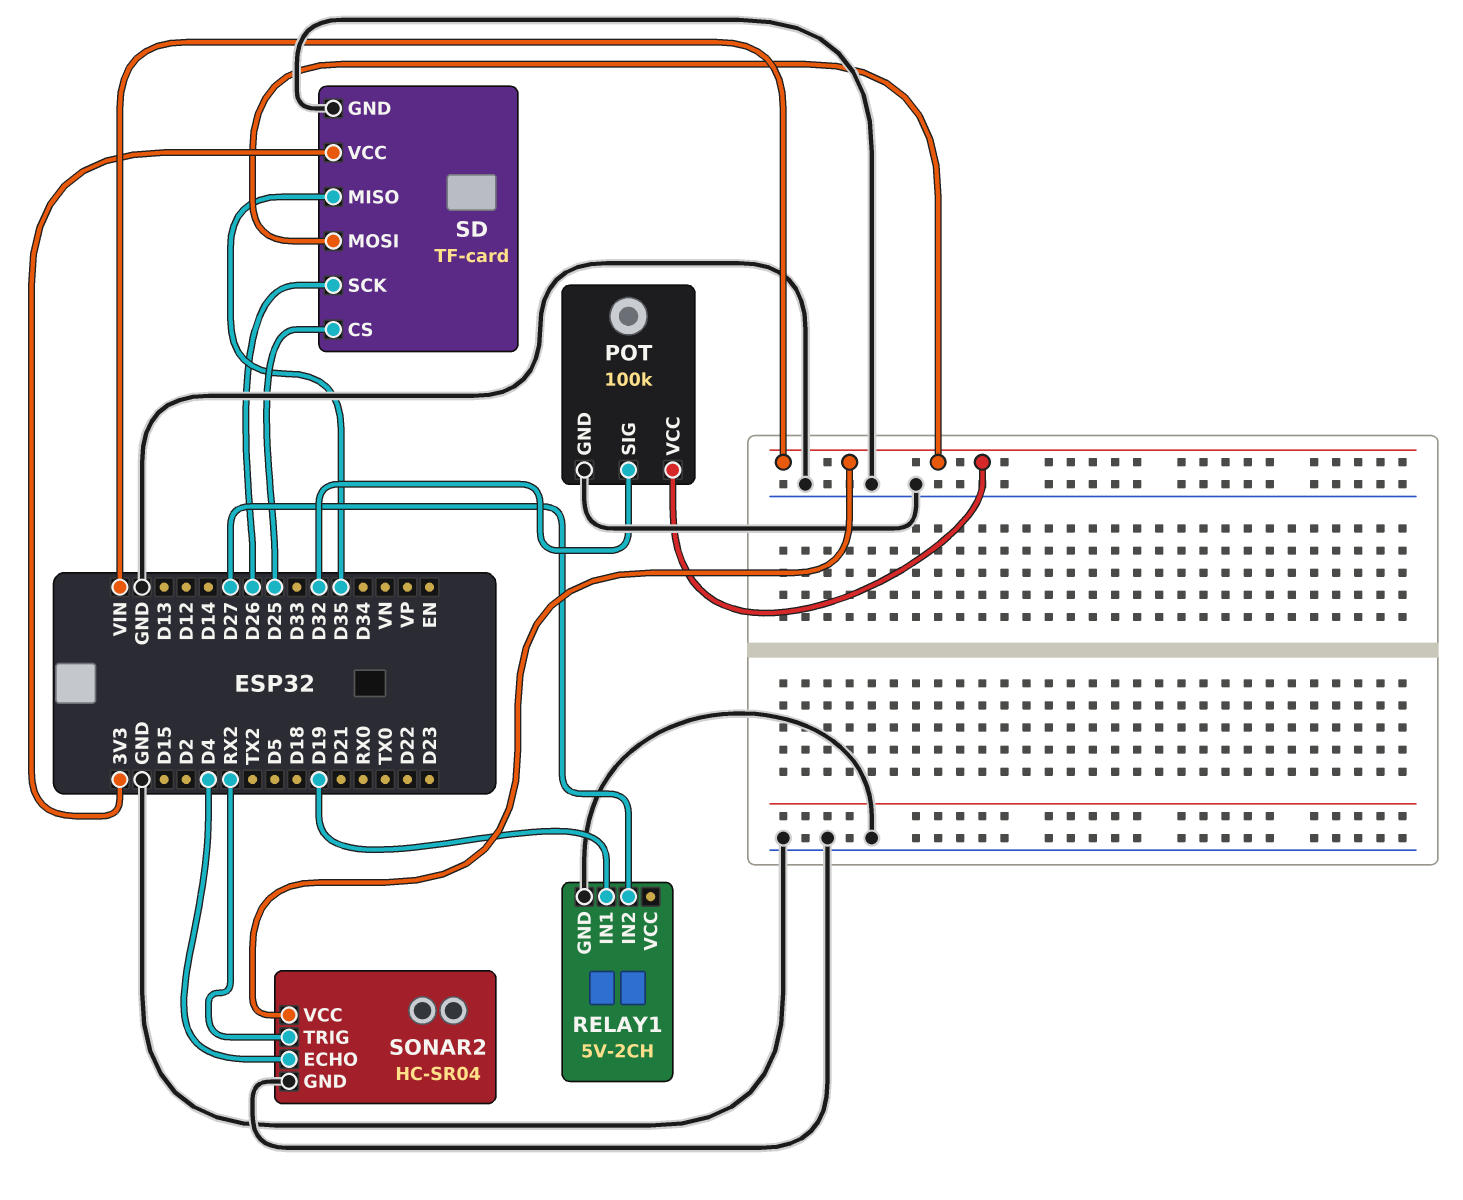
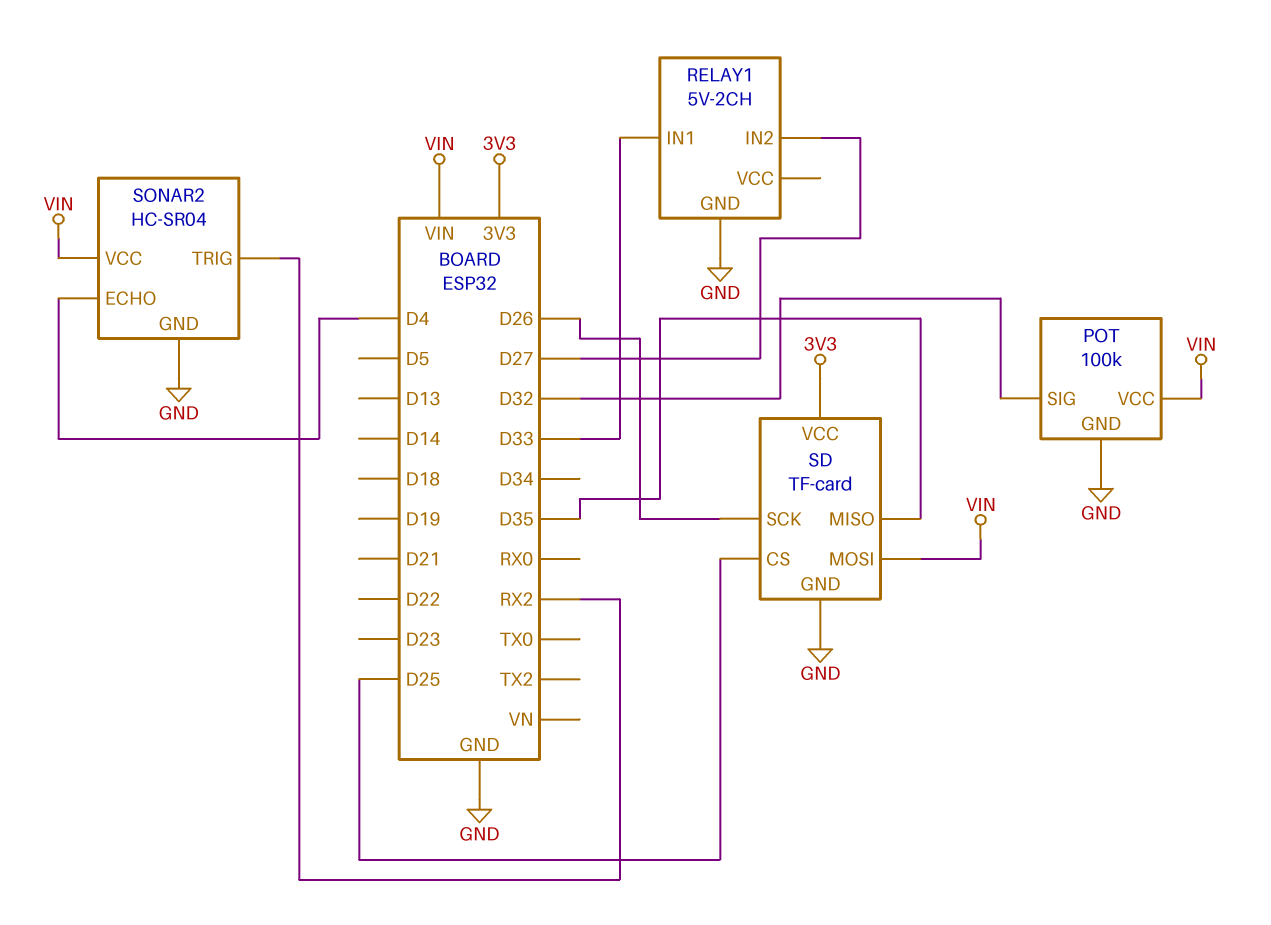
RELAY1 pin IN1: D19 -> D33

